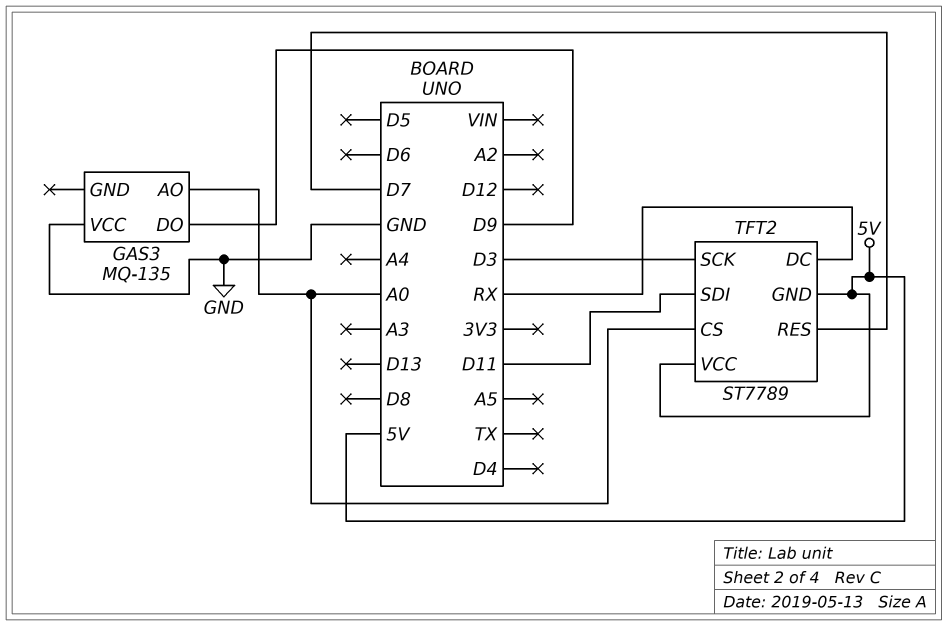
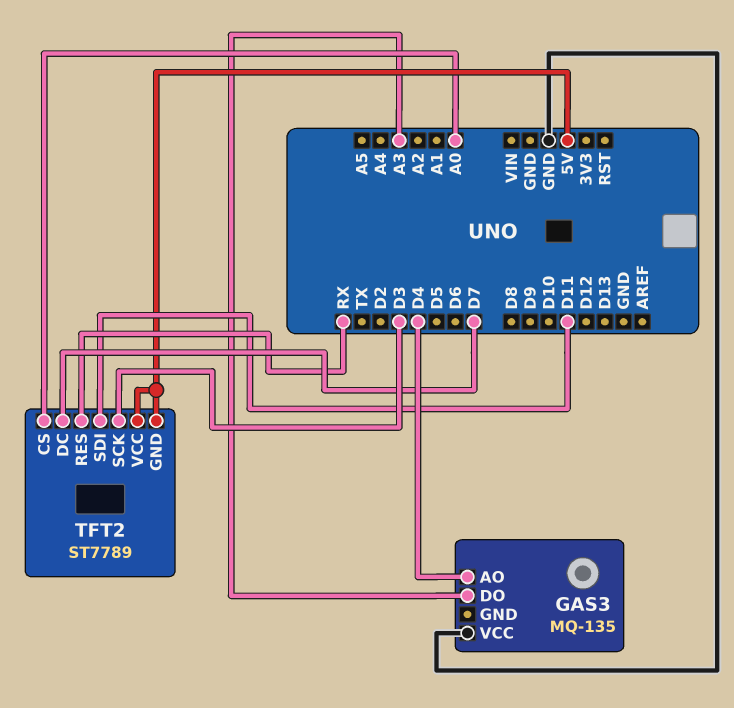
GAS3 pin AO: A0 -> D4
GAS3 pin DO: D9 -> A3
TFT2 pin DC: RX -> D7
TFT2 pin RES: D7 -> RX

